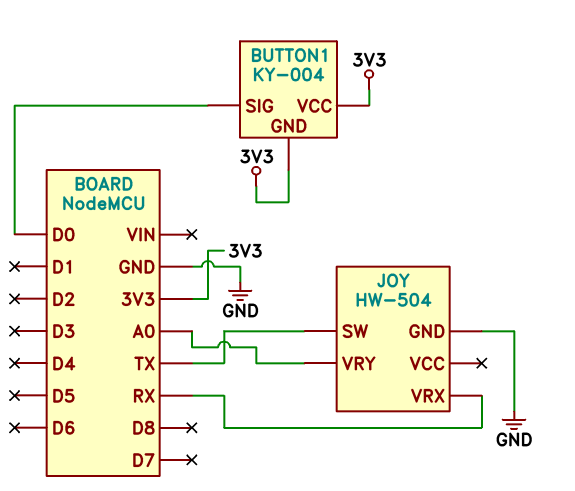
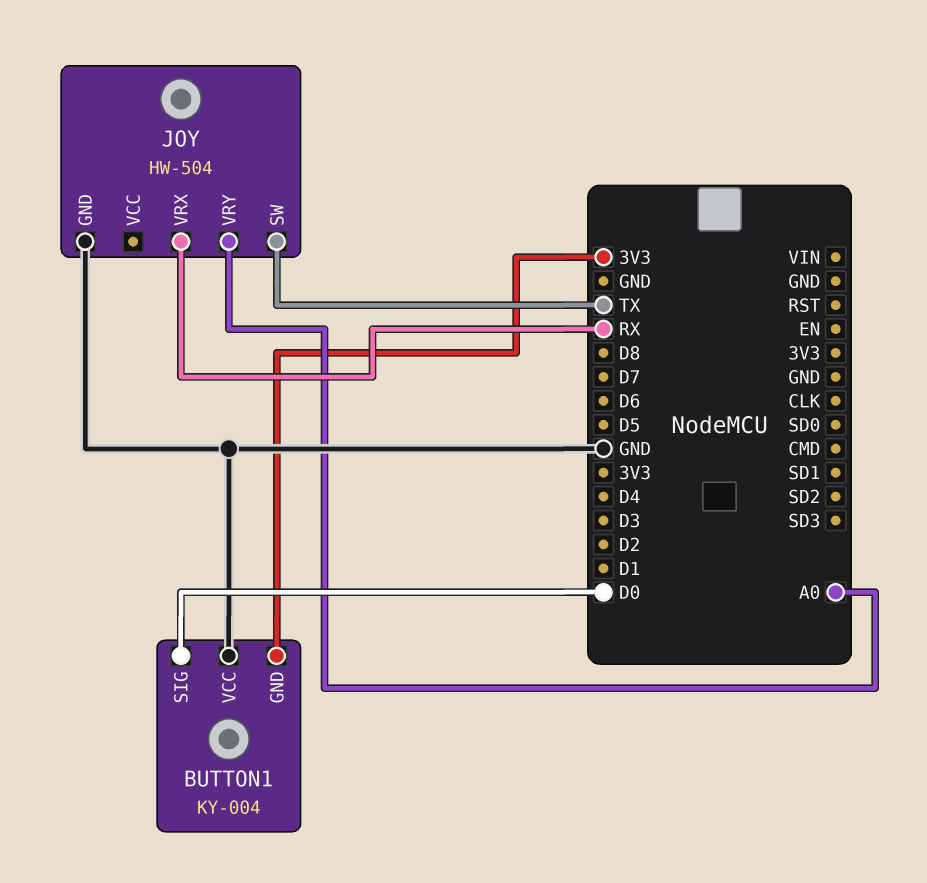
BUTTON1 pin VCC: 3V3 -> GND

